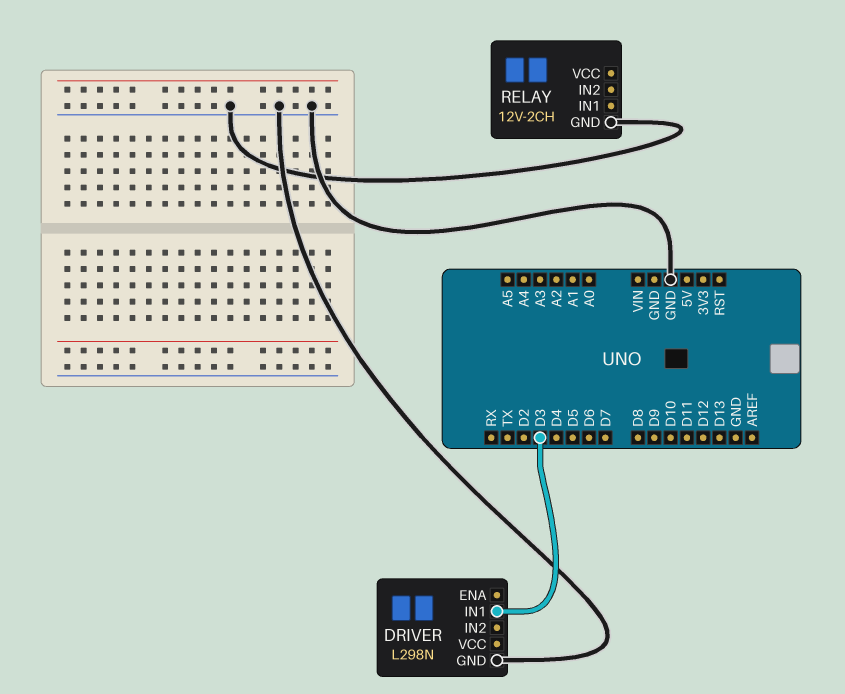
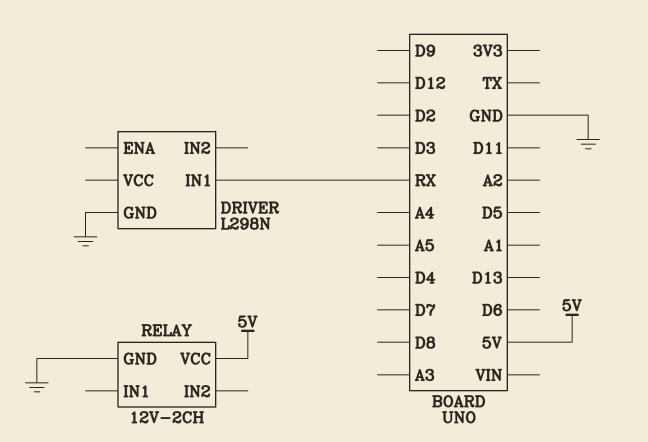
DRIVER pin IN1: D3 -> RX
RELAY pin VCC: none -> 5V

